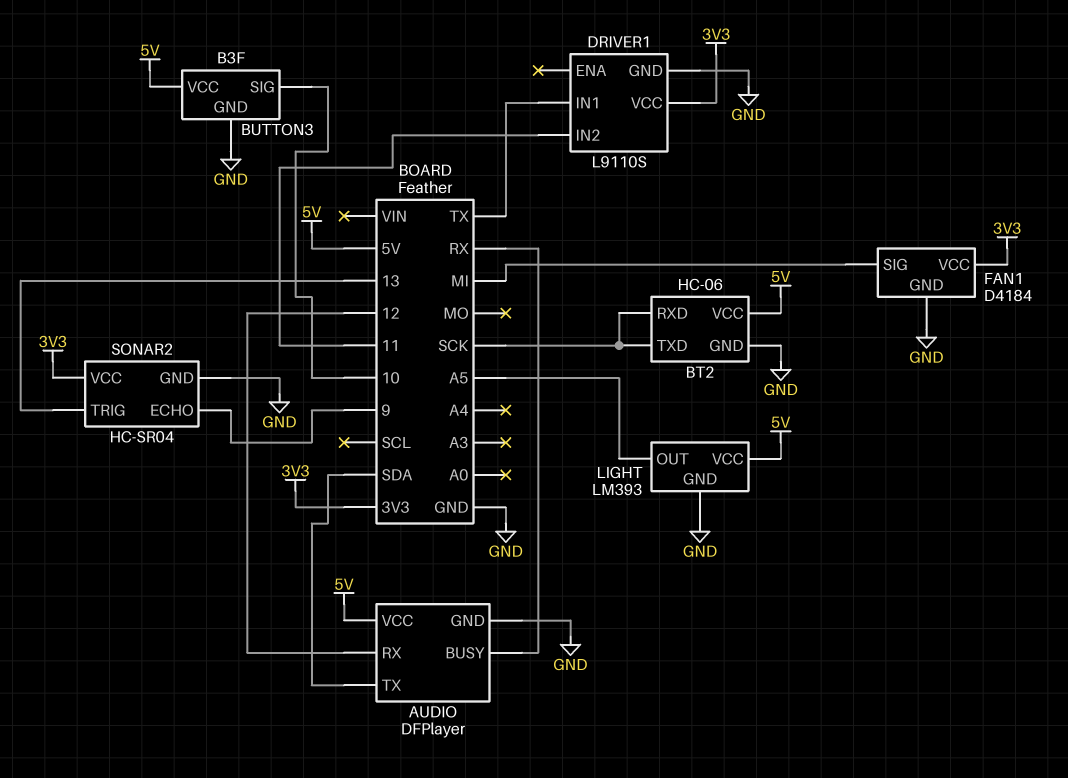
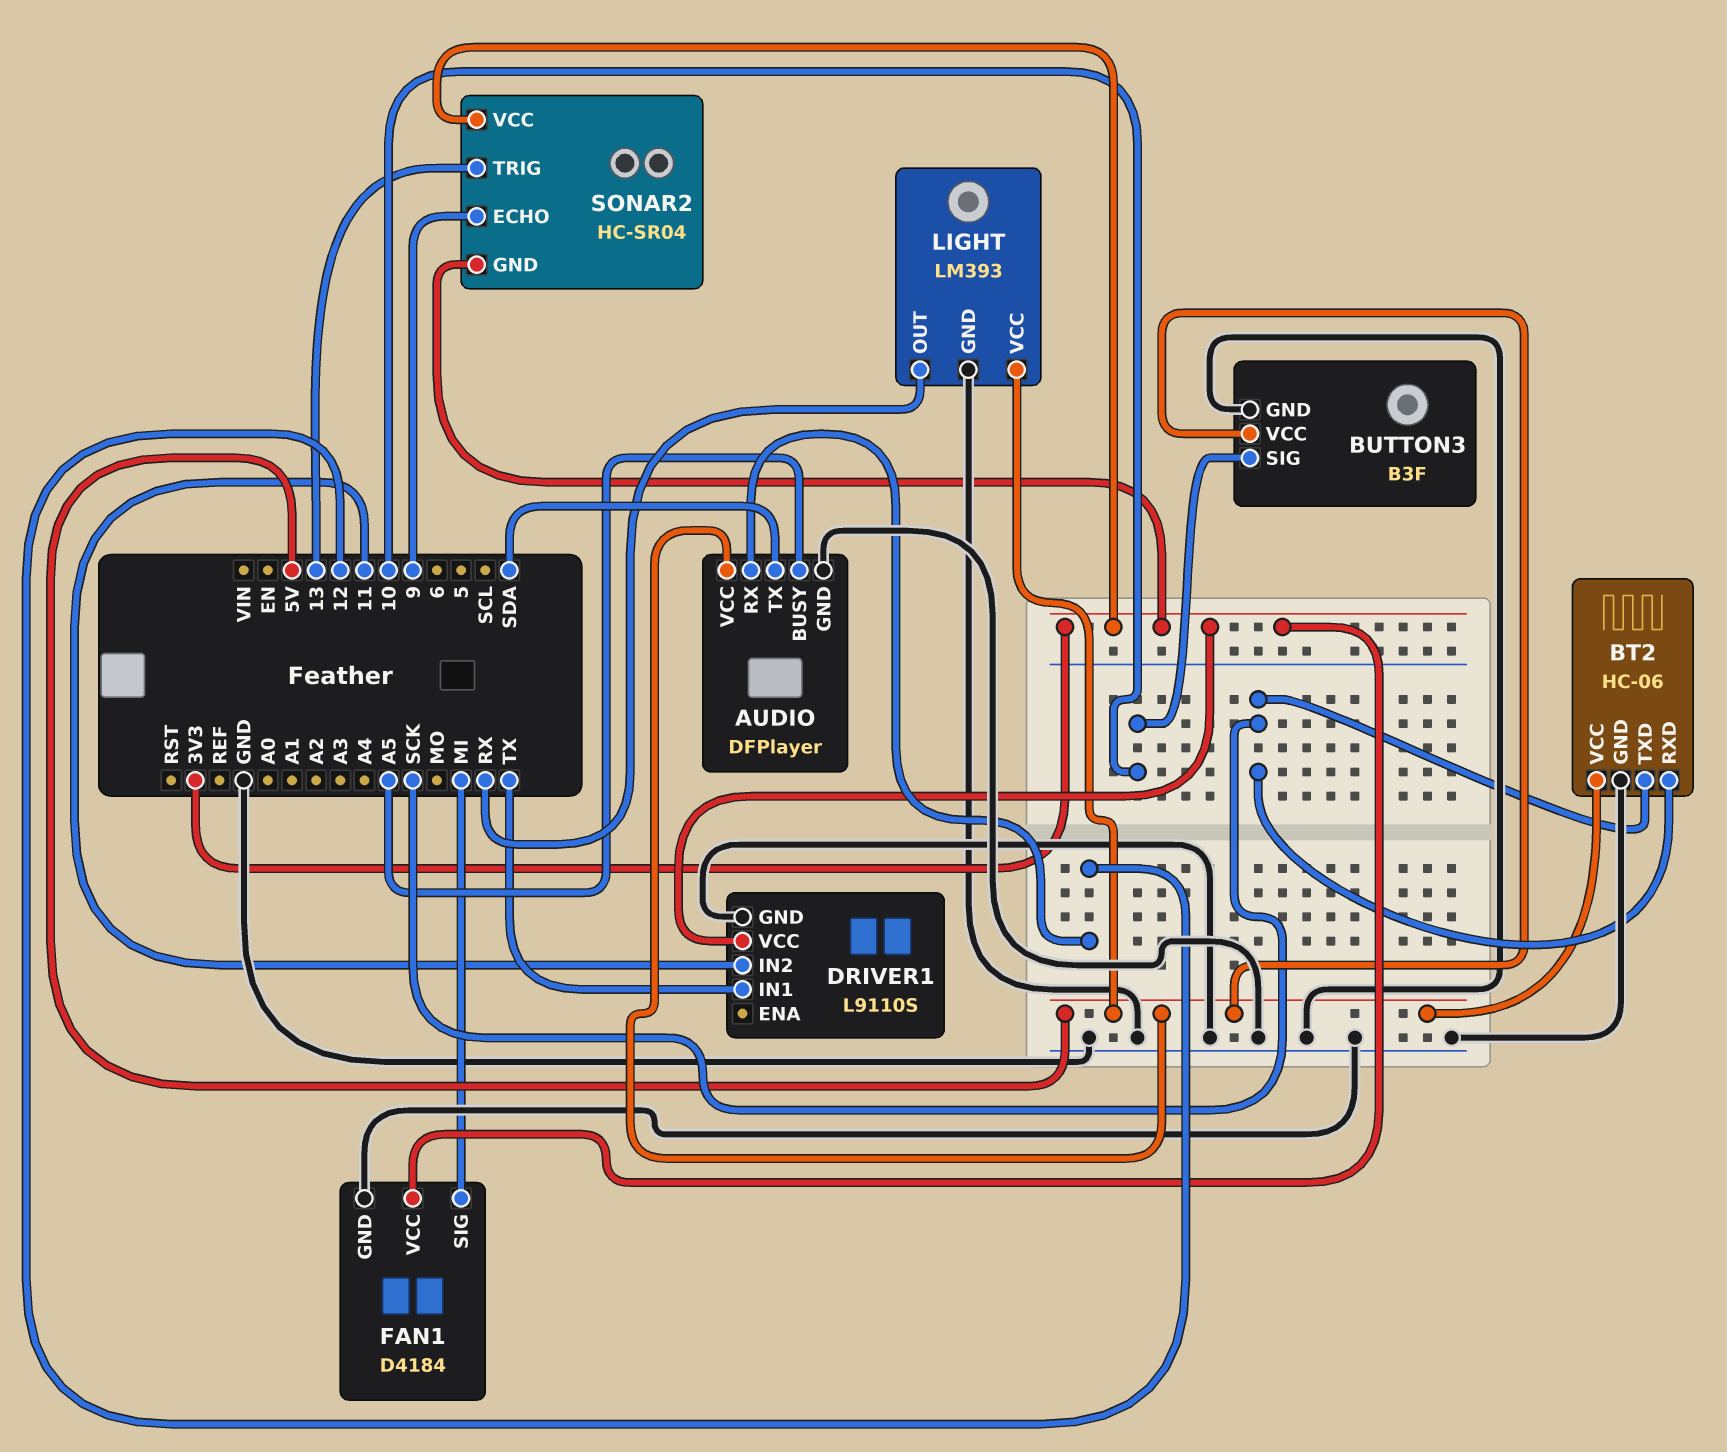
AUDIO pin BUSY: RX -> A5
LIGHT pin OUT: A5 -> RX
SONAR2 pin GND: GND -> 3V3

